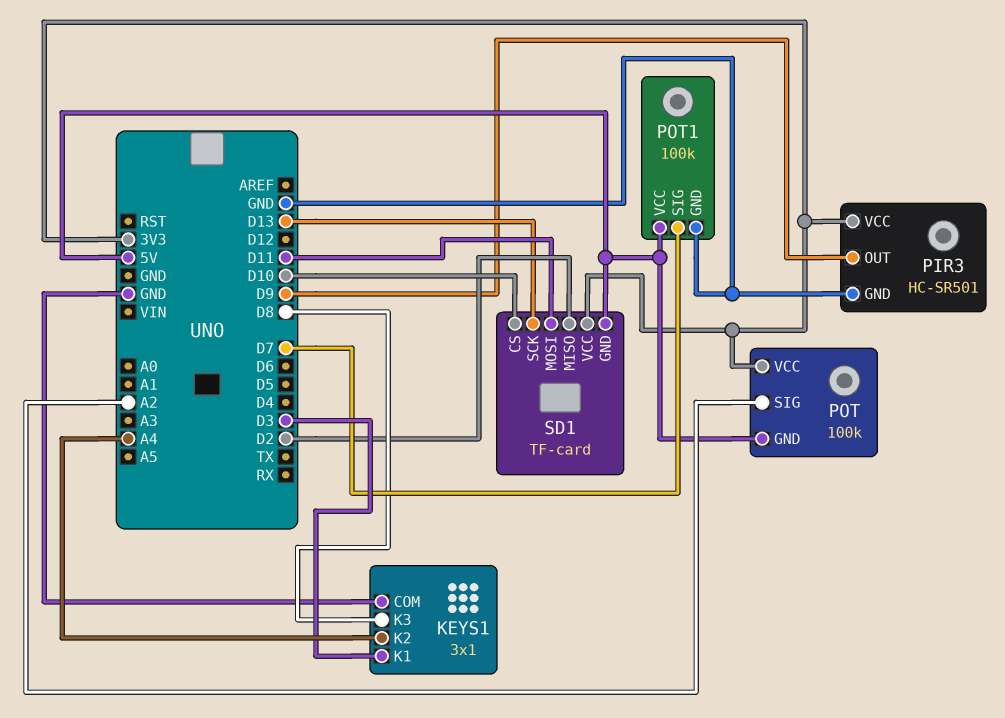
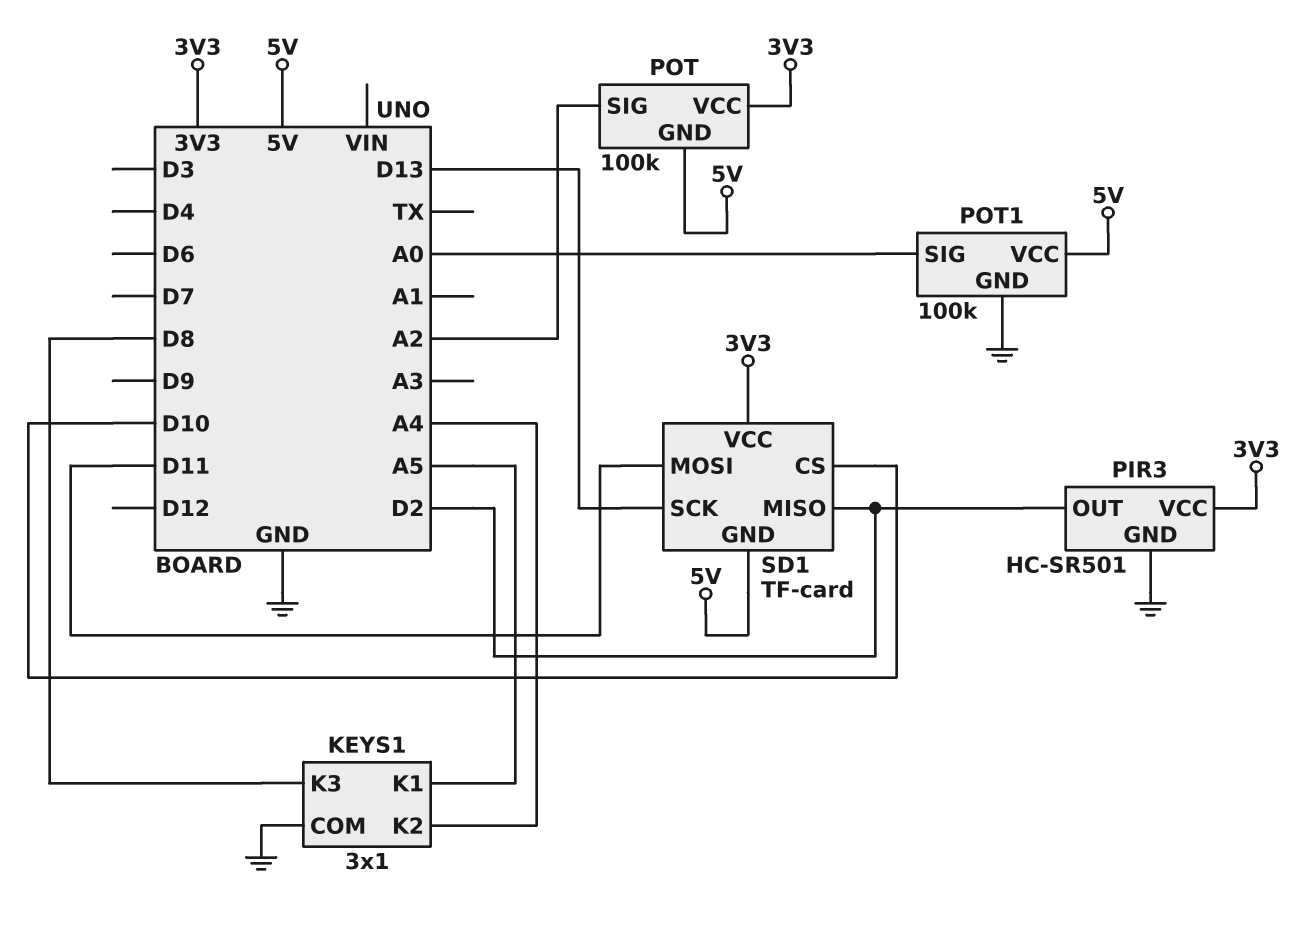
KEYS1 pin K1: D3 -> A5
PIR3 pin OUT: D9 -> D2
POT1 pin SIG: D7 -> A0

